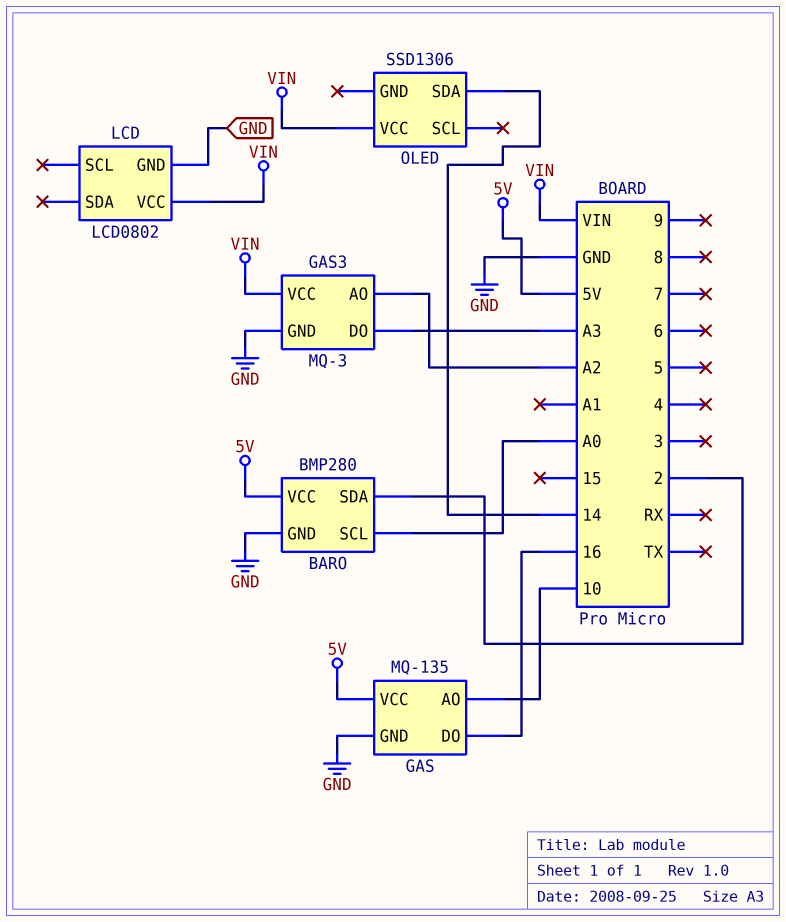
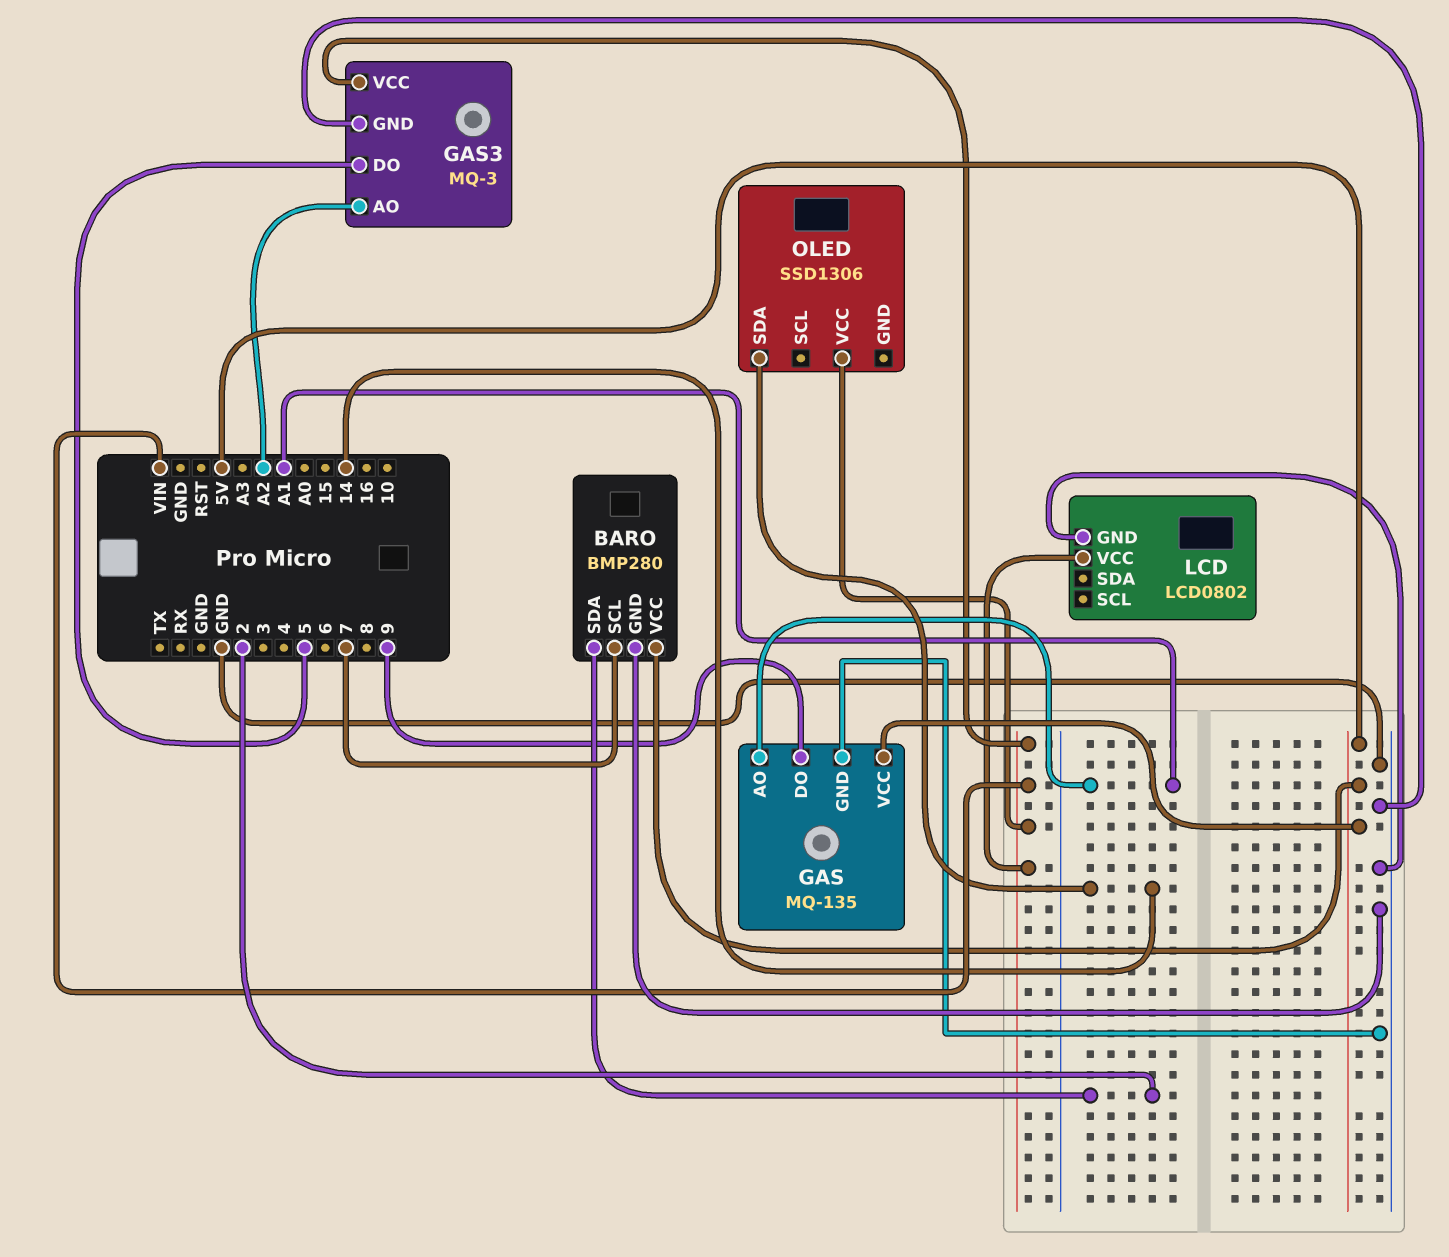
BARO pin SCL: A0 -> 7
GAS pin AO: 10 -> A1
GAS pin DO: 16 -> 9
GAS3 pin DO: A3 -> 5

